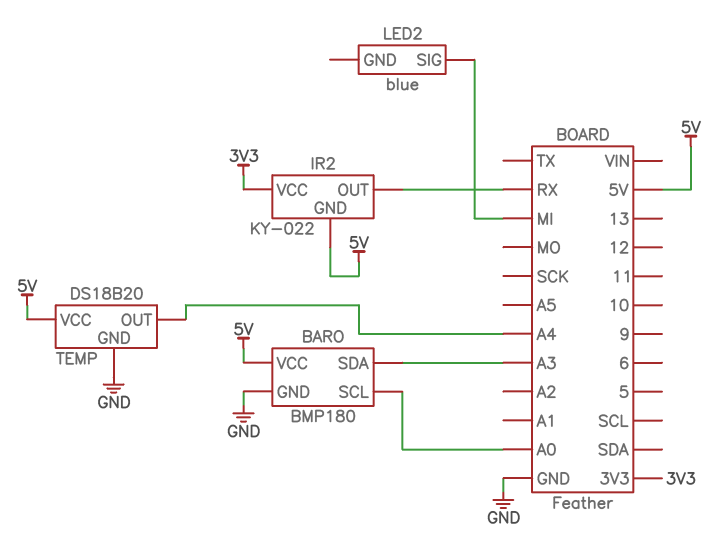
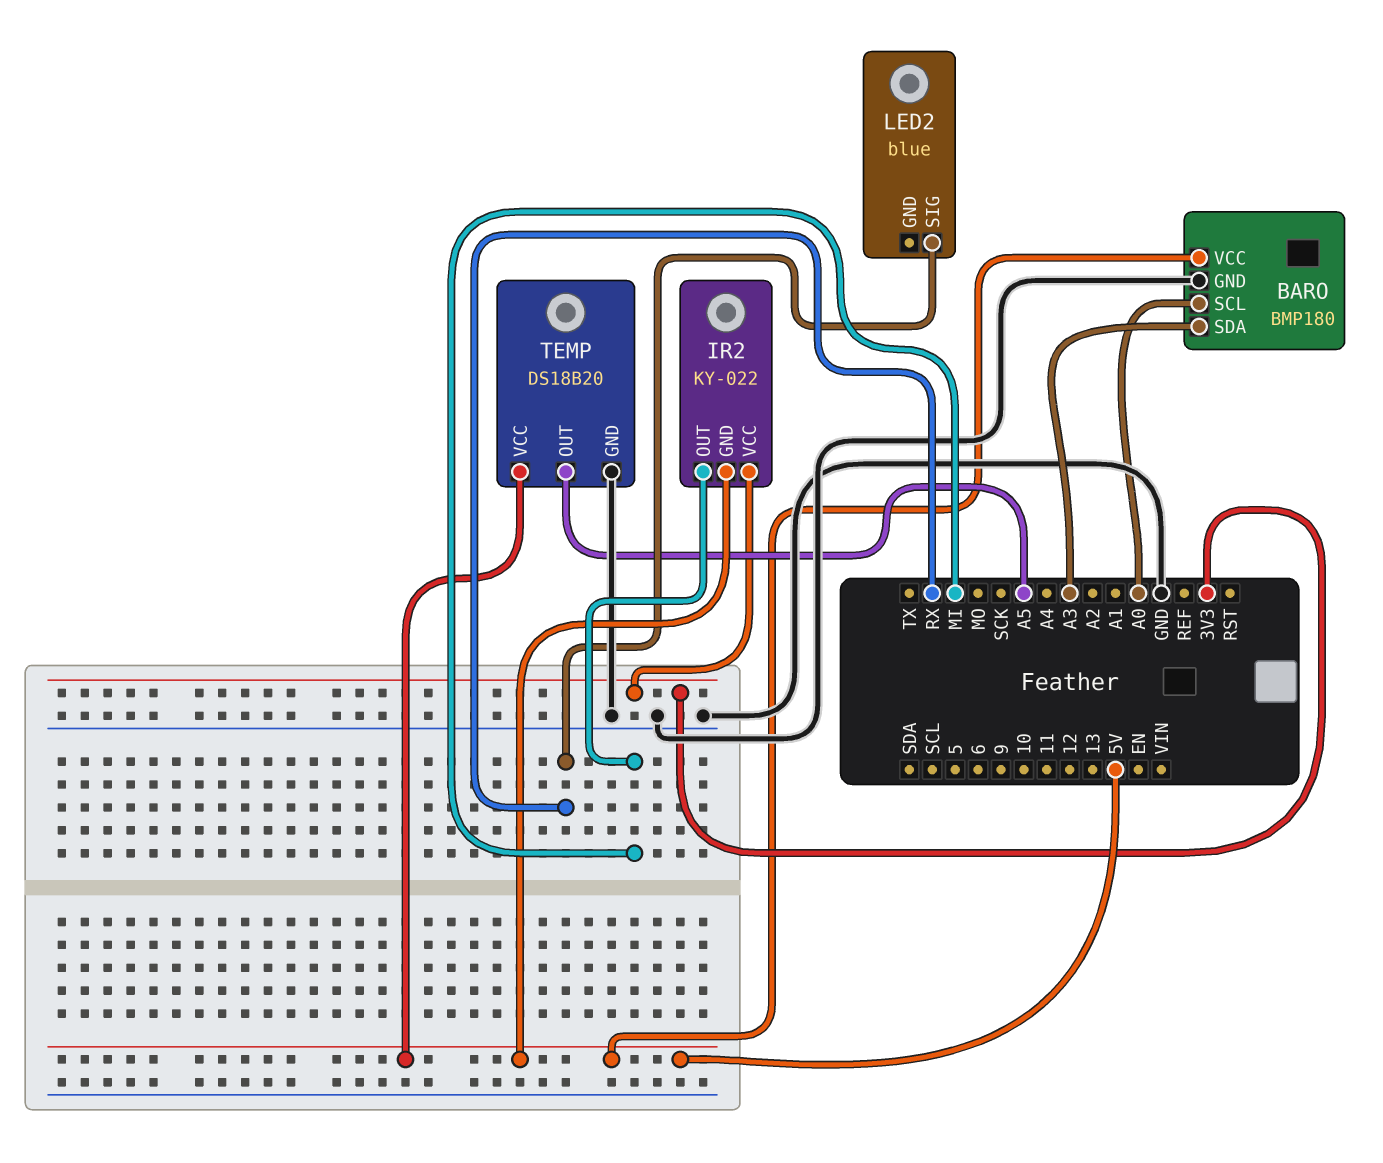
IR2 pin OUT: RX -> MI
LED2 pin SIG: MI -> RX
TEMP pin OUT: A4 -> A5

